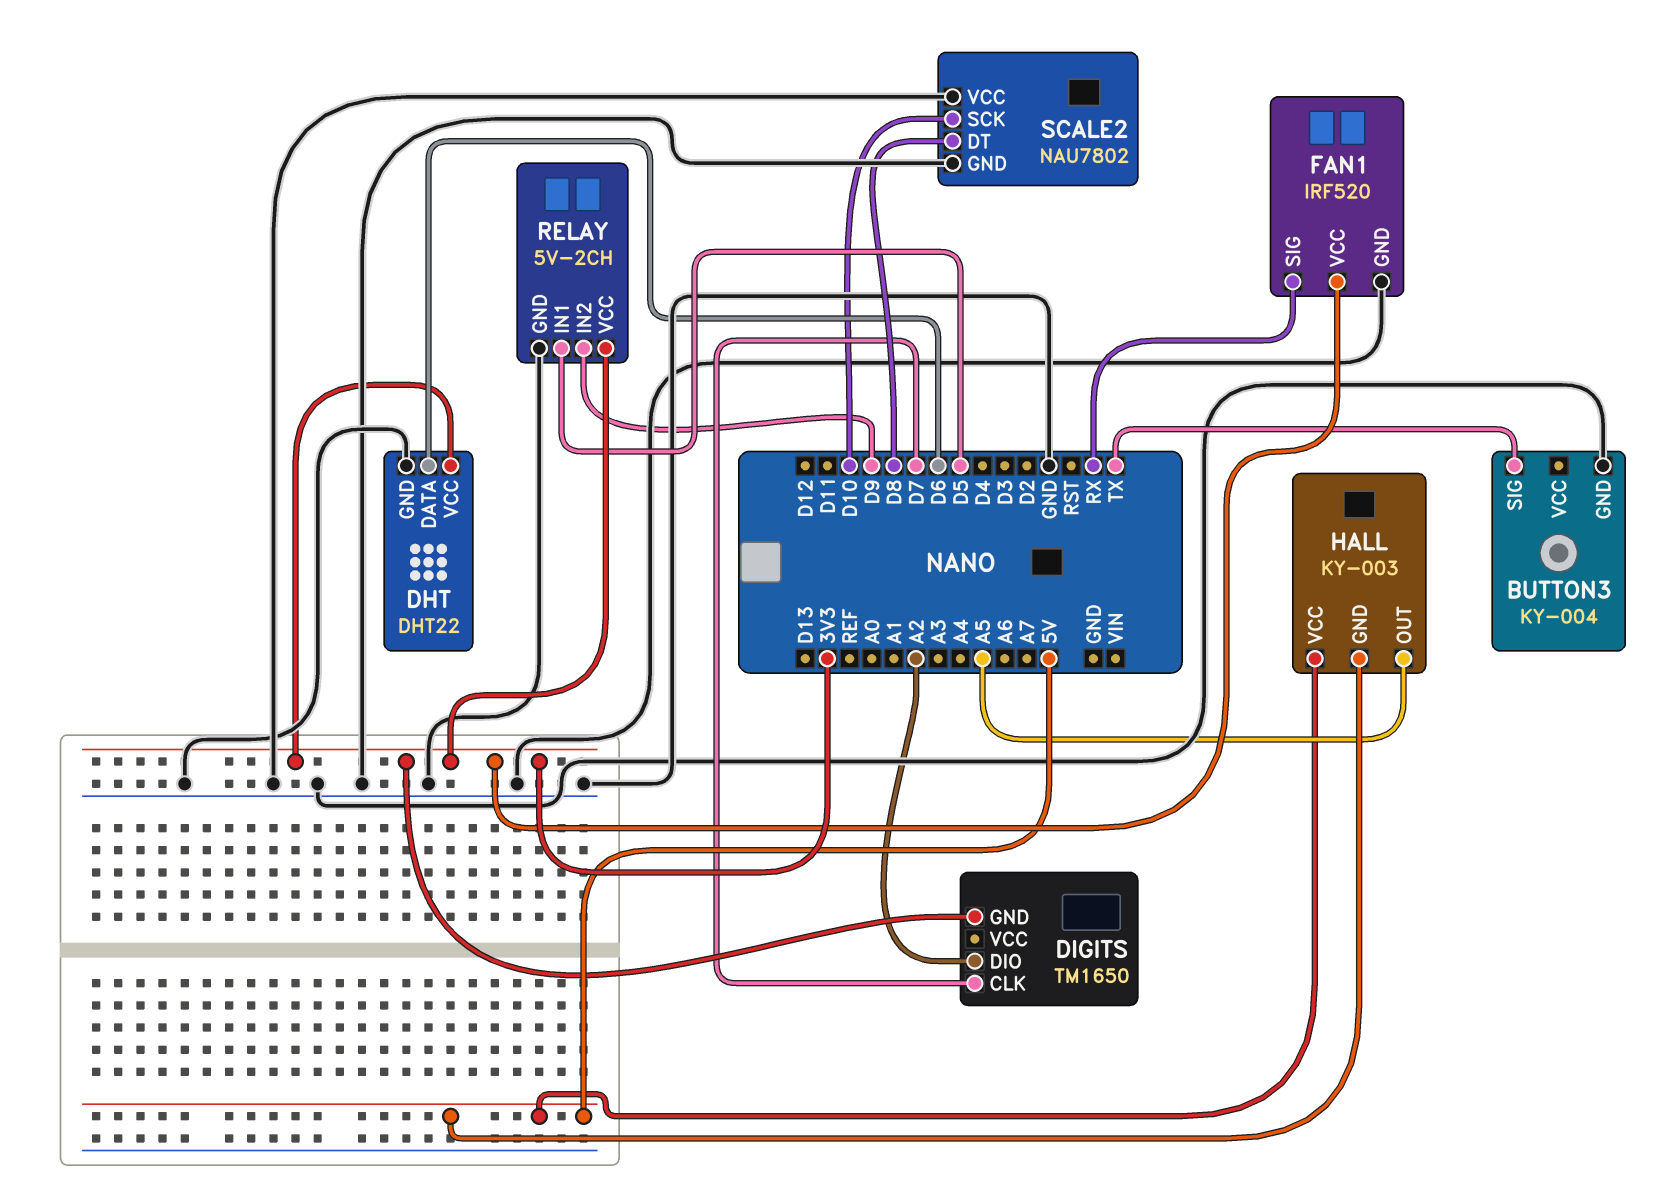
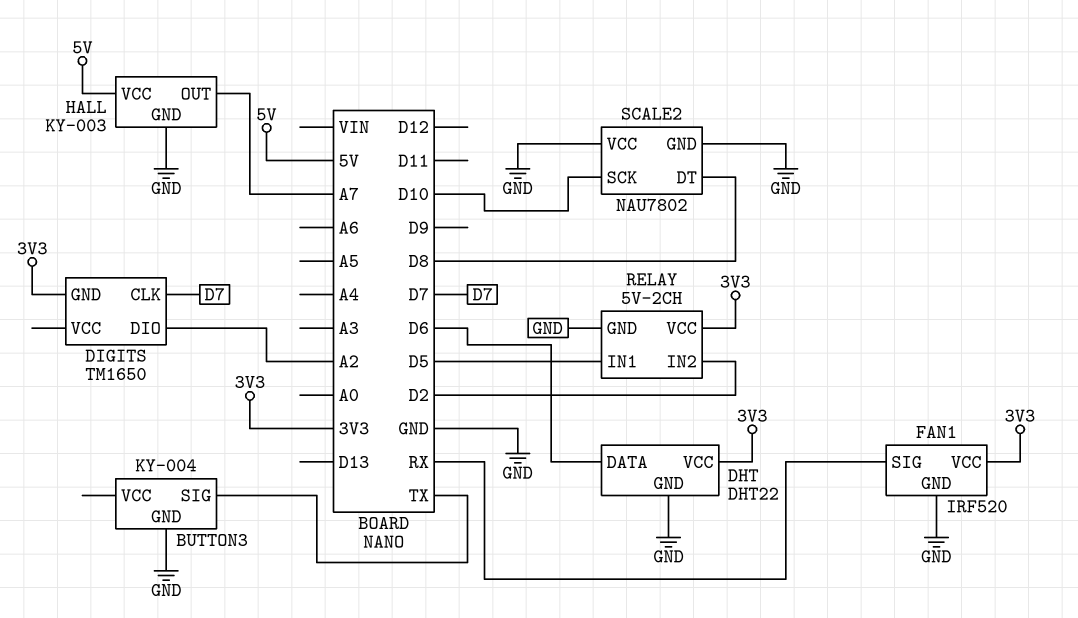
HALL pin GND: 5V -> GND
HALL pin OUT: A5 -> A7
RELAY pin IN2: D9 -> D2

